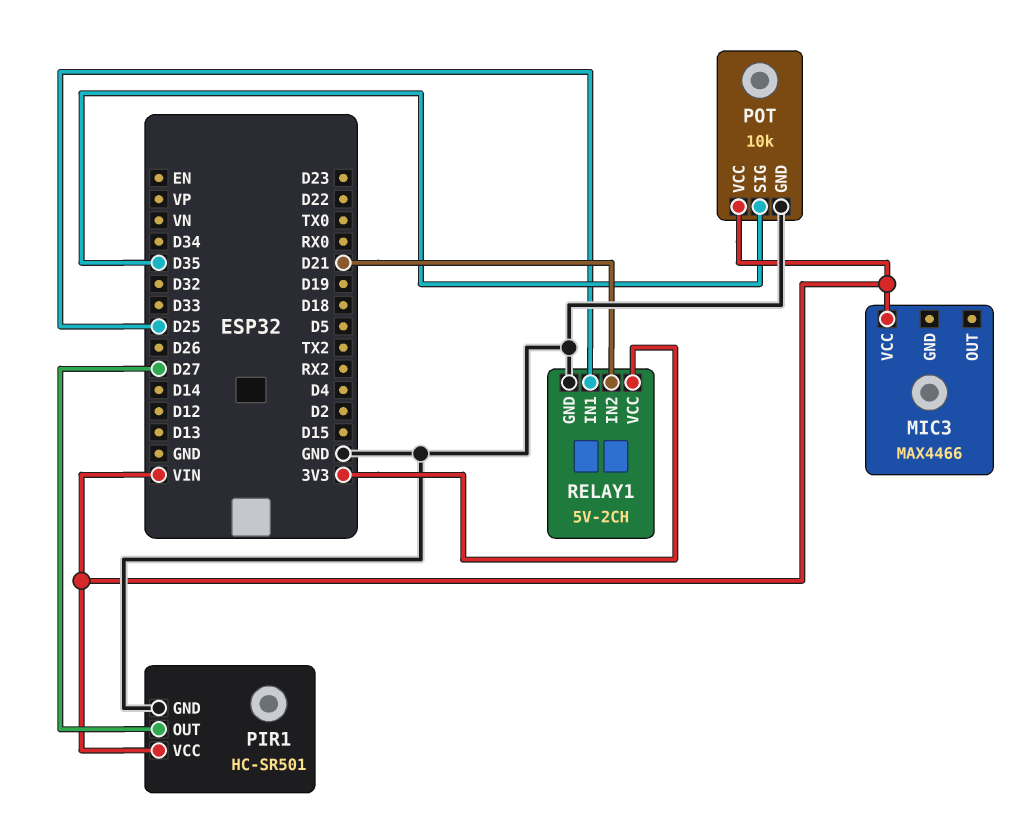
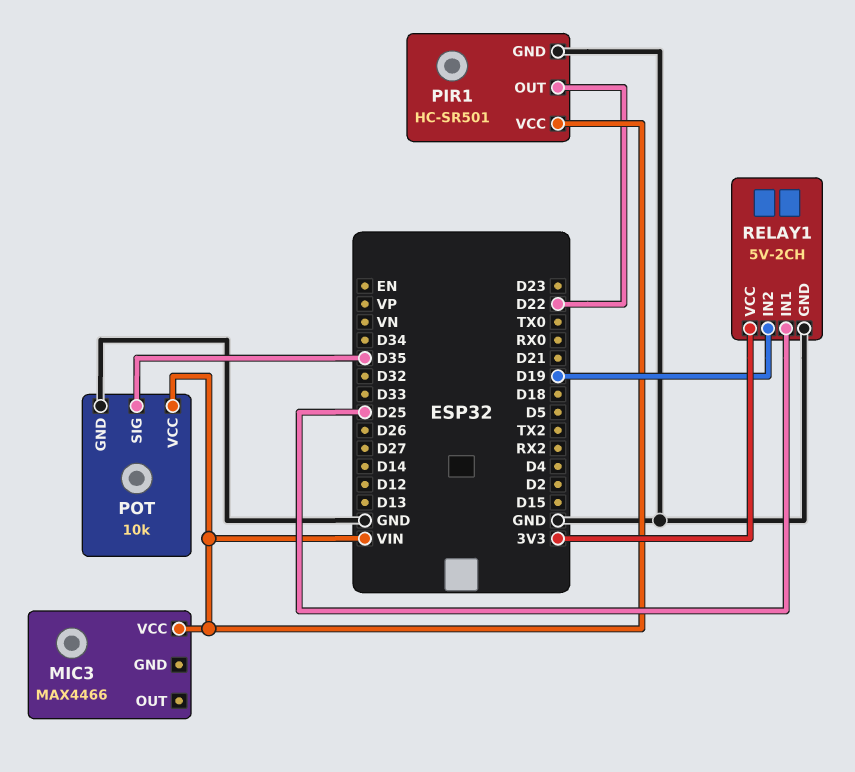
PIR1 pin OUT: D27 -> D22
RELAY1 pin IN2: D21 -> D19

